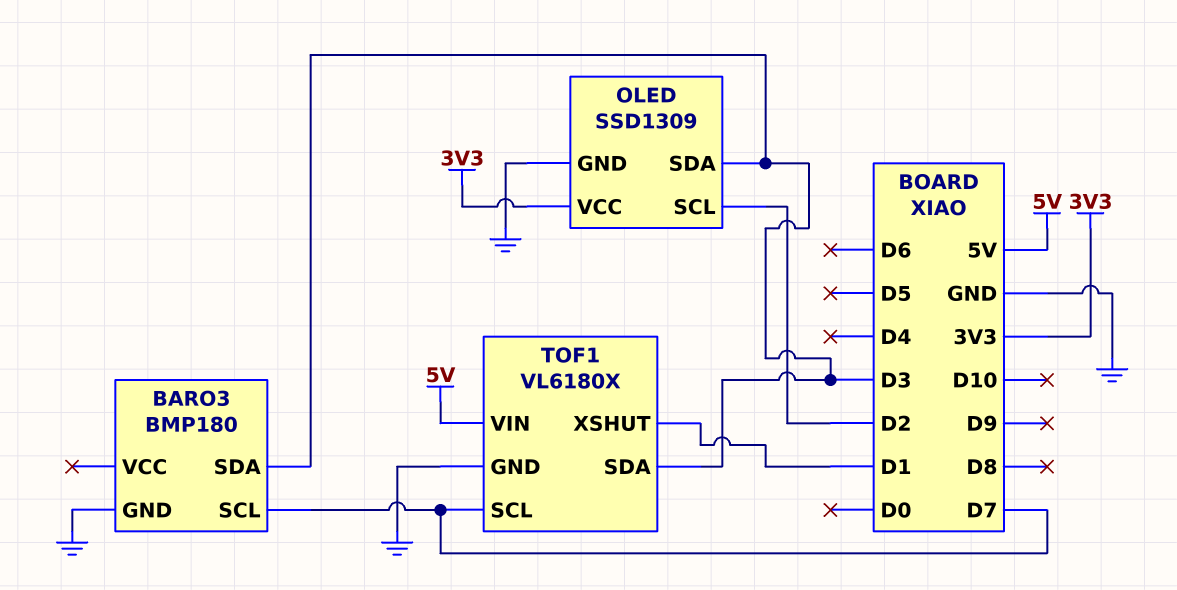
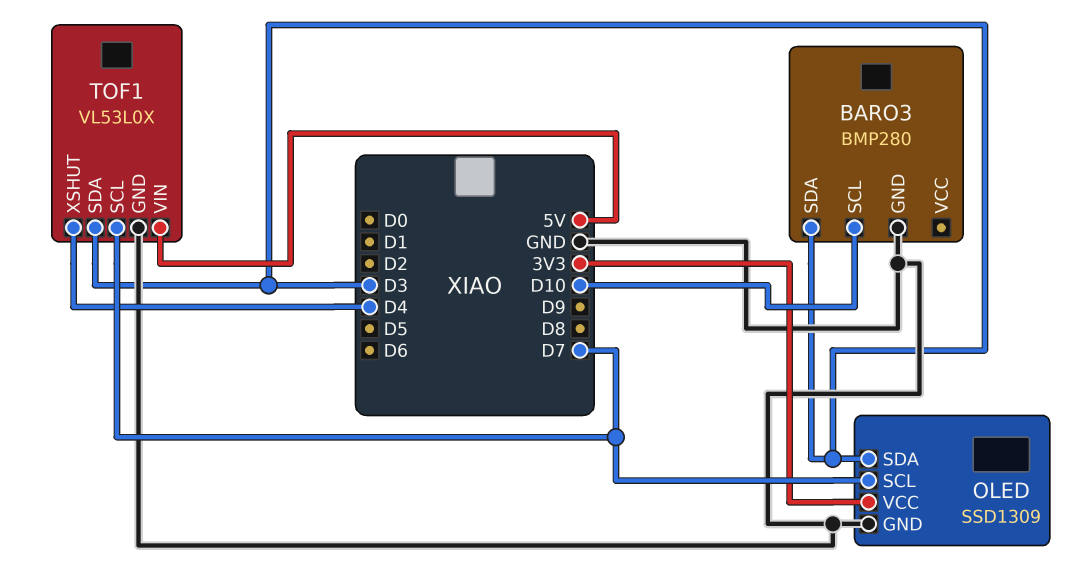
BARO3: BMP180 -> BMP280
BARO3 pin SCL: D7 -> D10
OLED pin SCL: D2 -> D7
TOF1: VL6180X -> VL53L0X
TOF1 pin XSHUT: D1 -> D4

